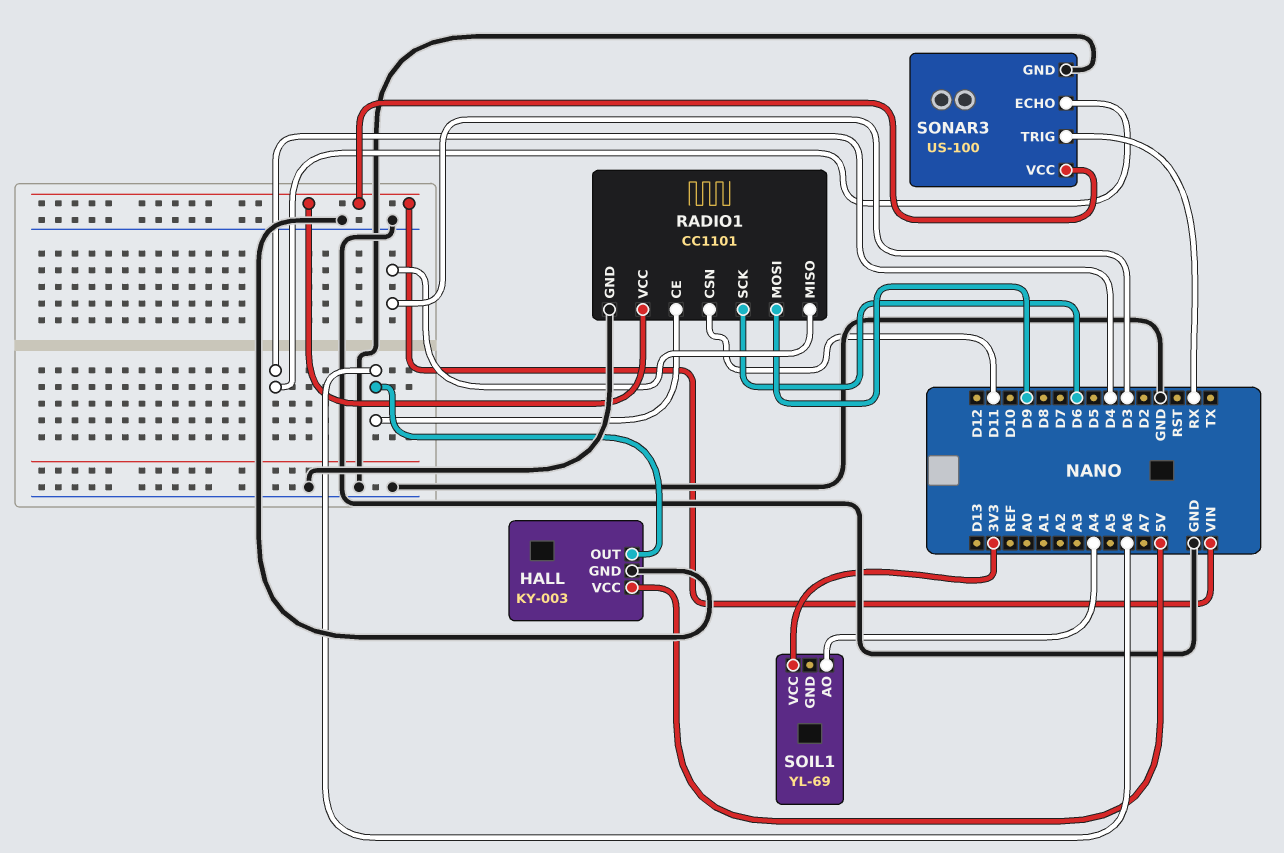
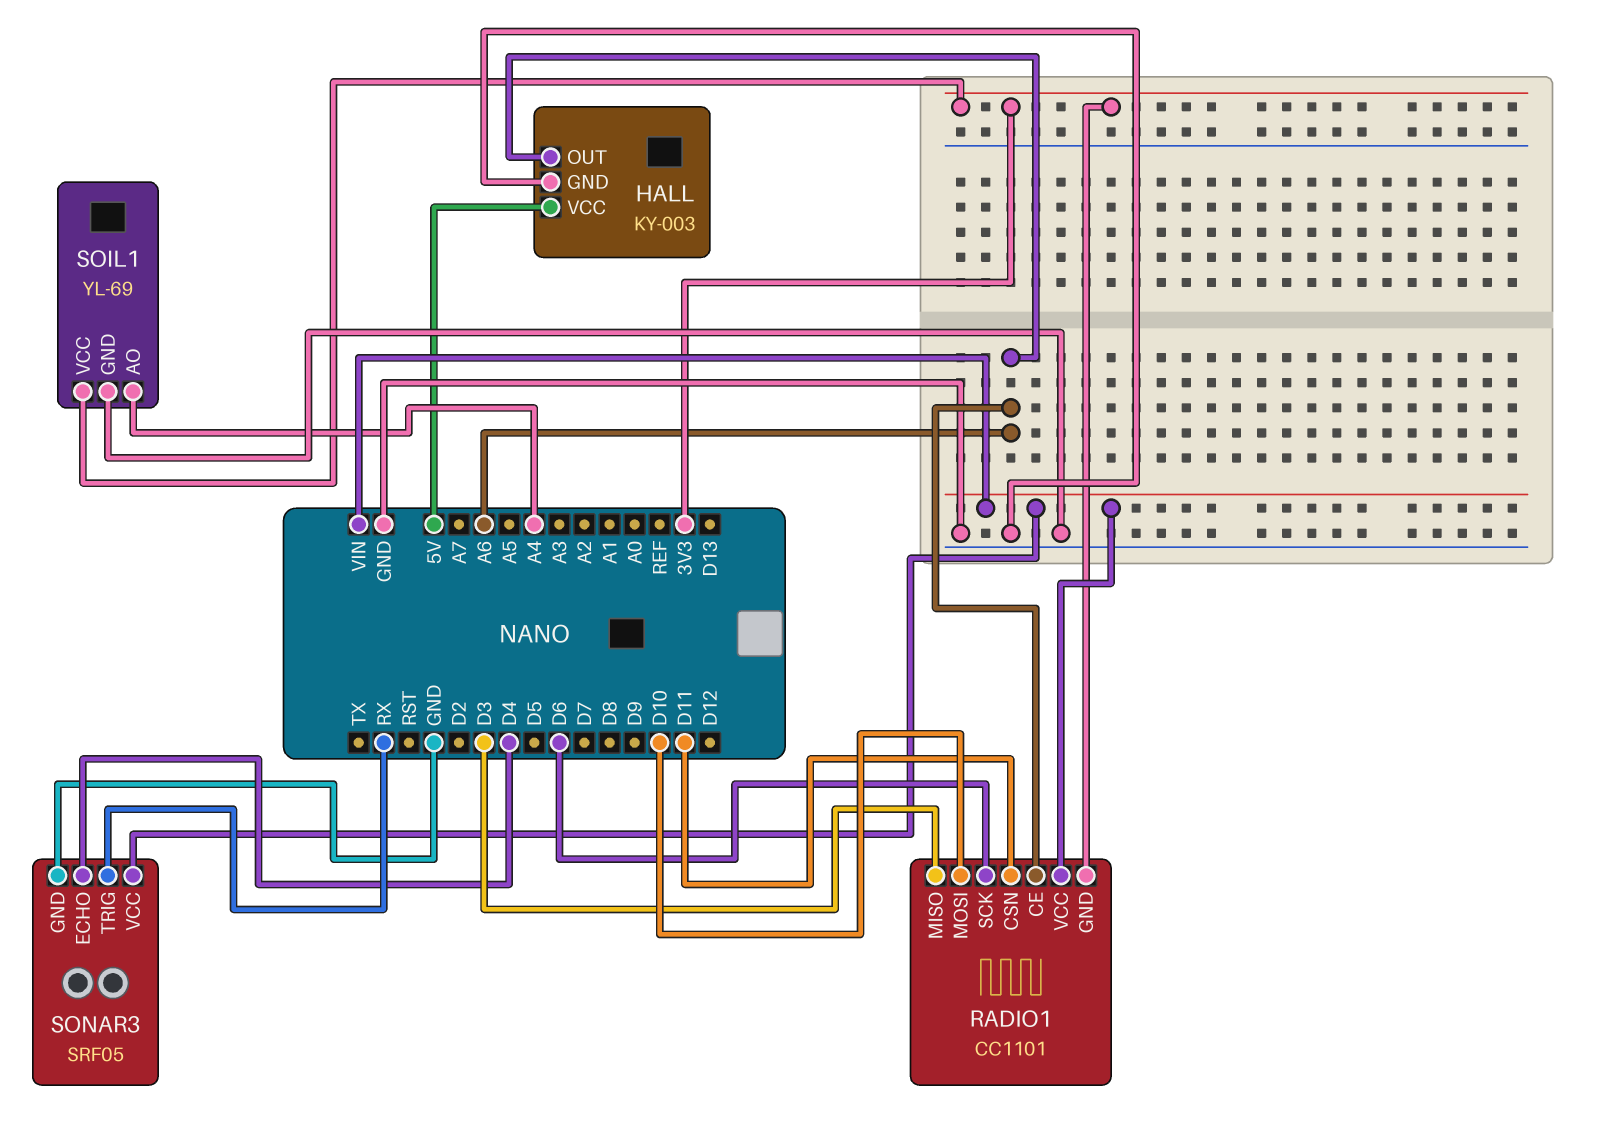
RADIO1 pin GND: GND -> 3V3
RADIO1 pin MOSI: D9 -> D10
SOIL1 pin GND: none -> GND
SONAR3: US-100 -> SRF05

